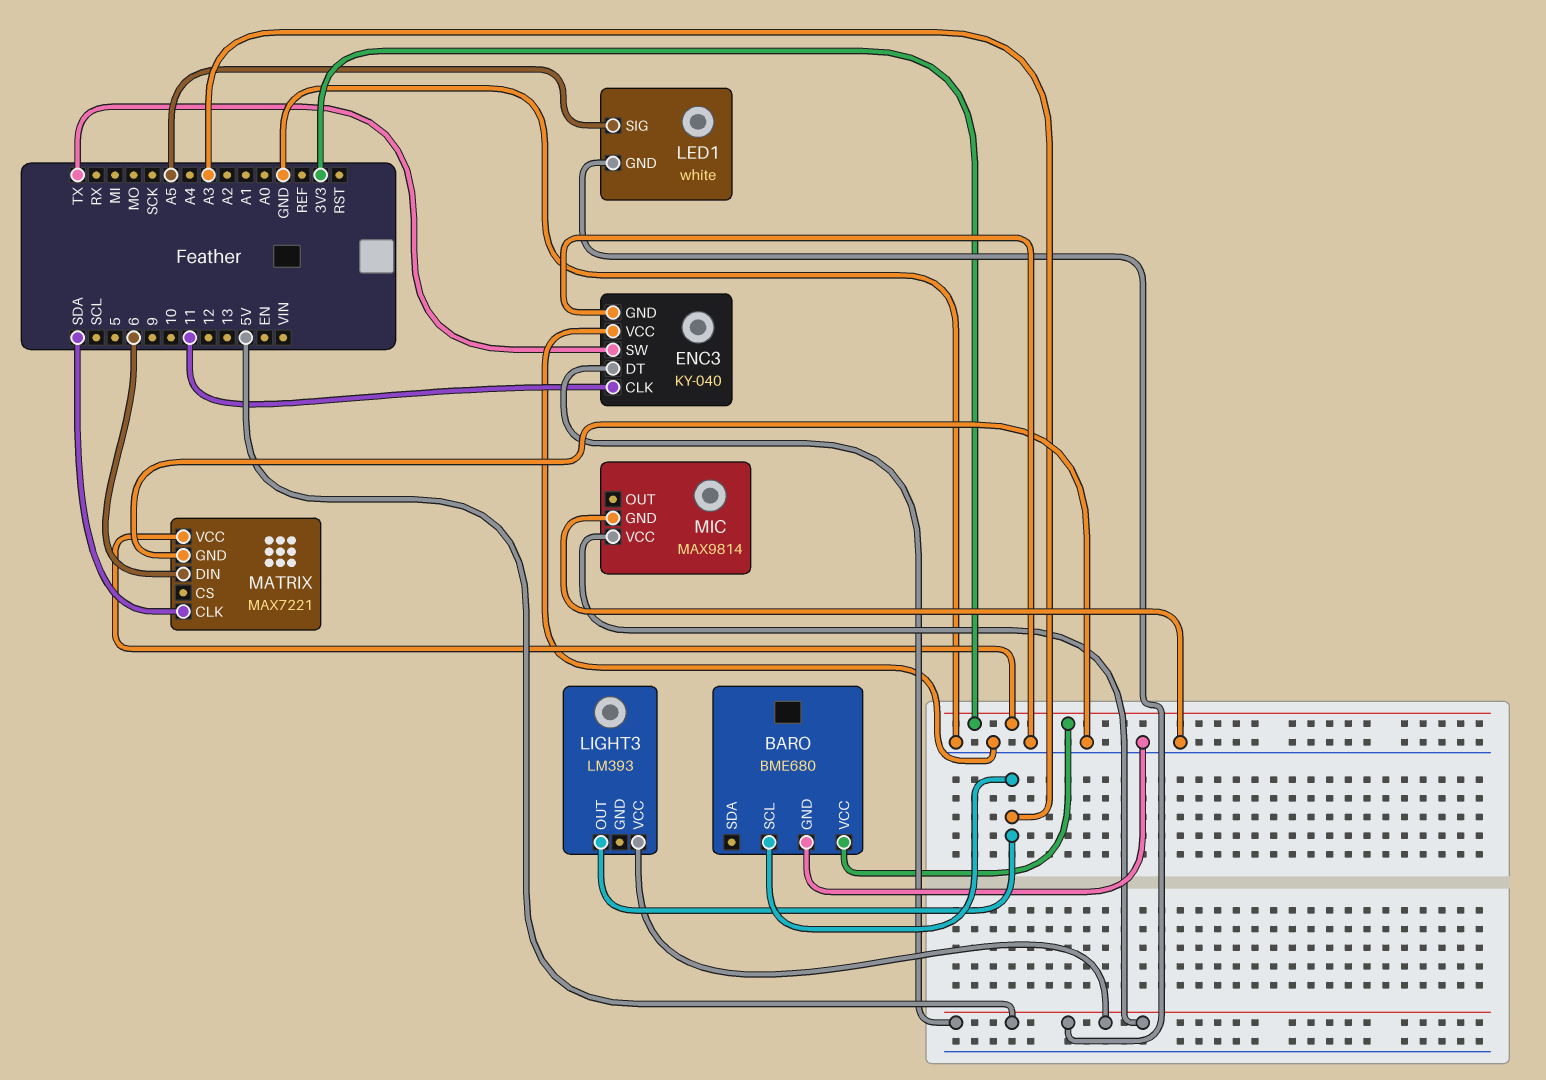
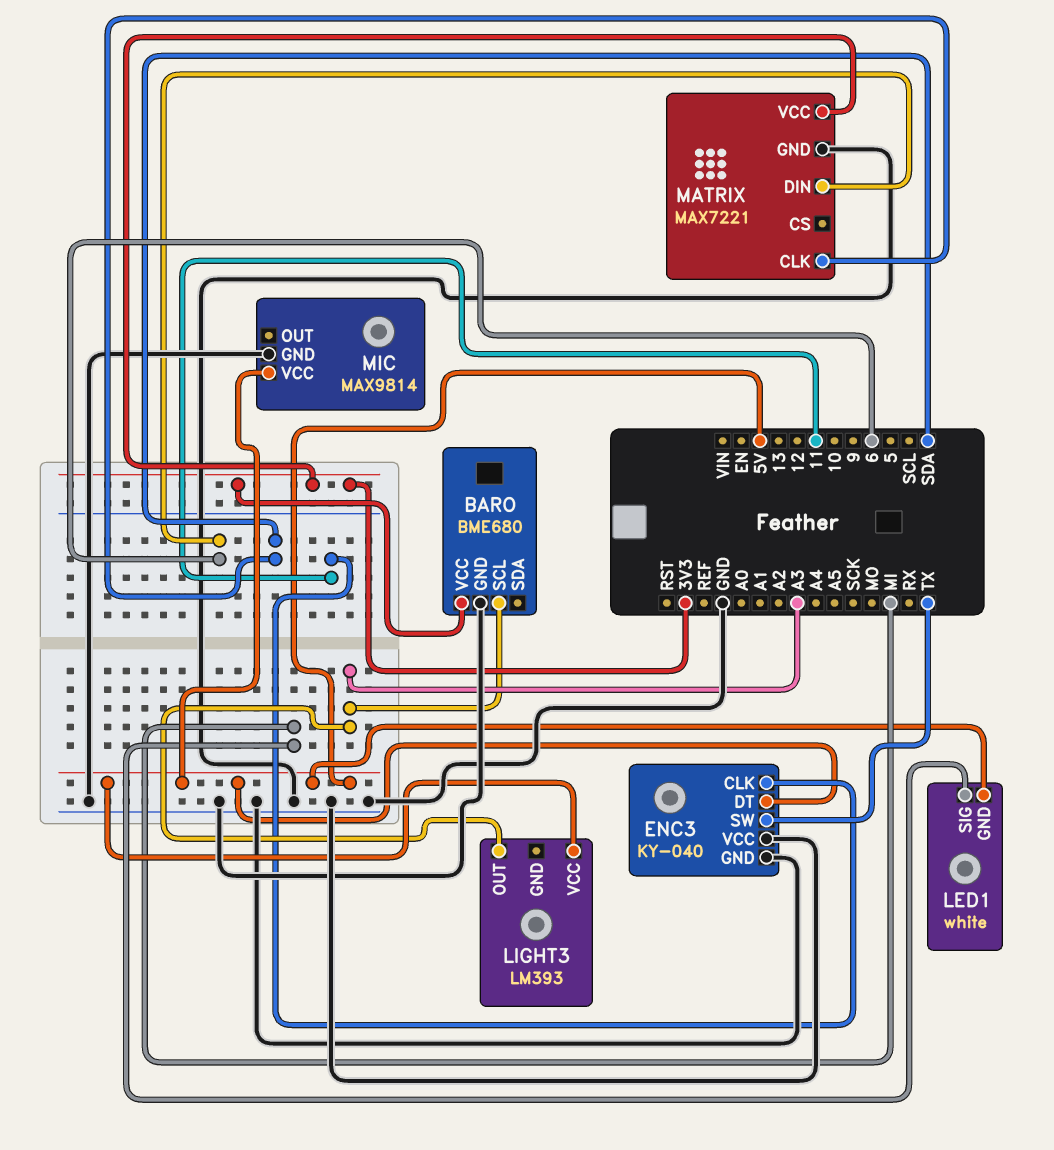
LED1 pin SIG: A5 -> MI

